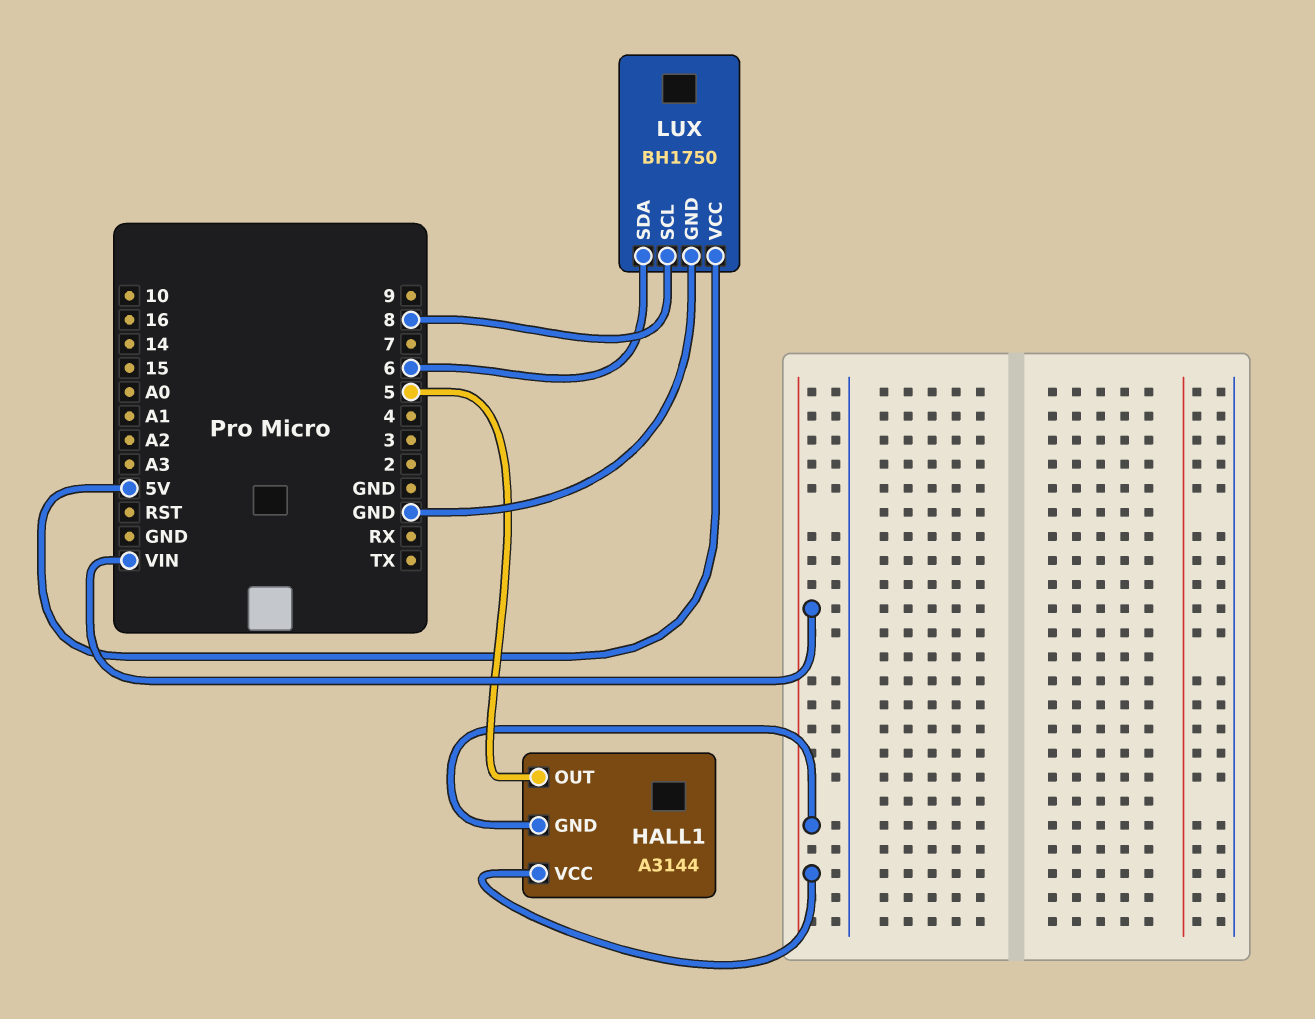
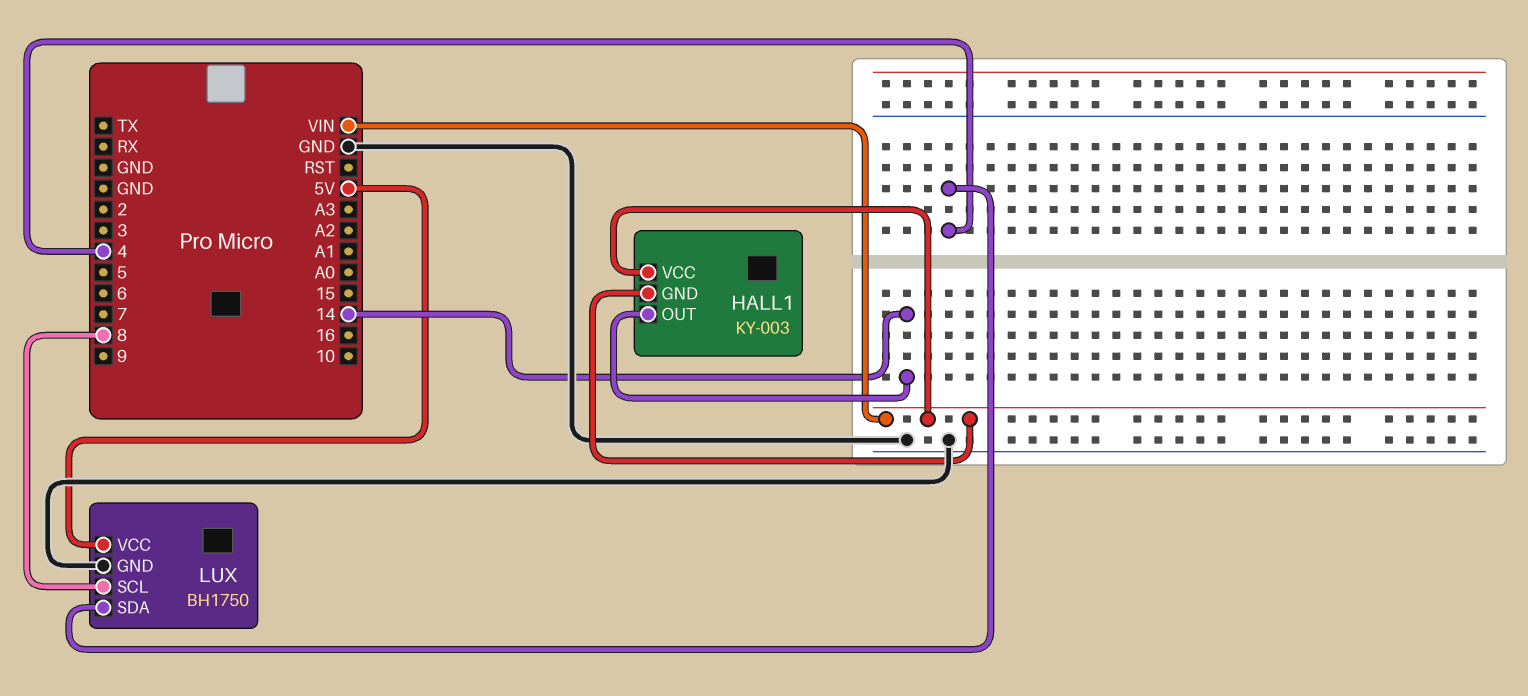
HALL1: A3144 -> KY-003
HALL1 pin OUT: 5 -> 14
LUX pin SDA: 6 -> 4

